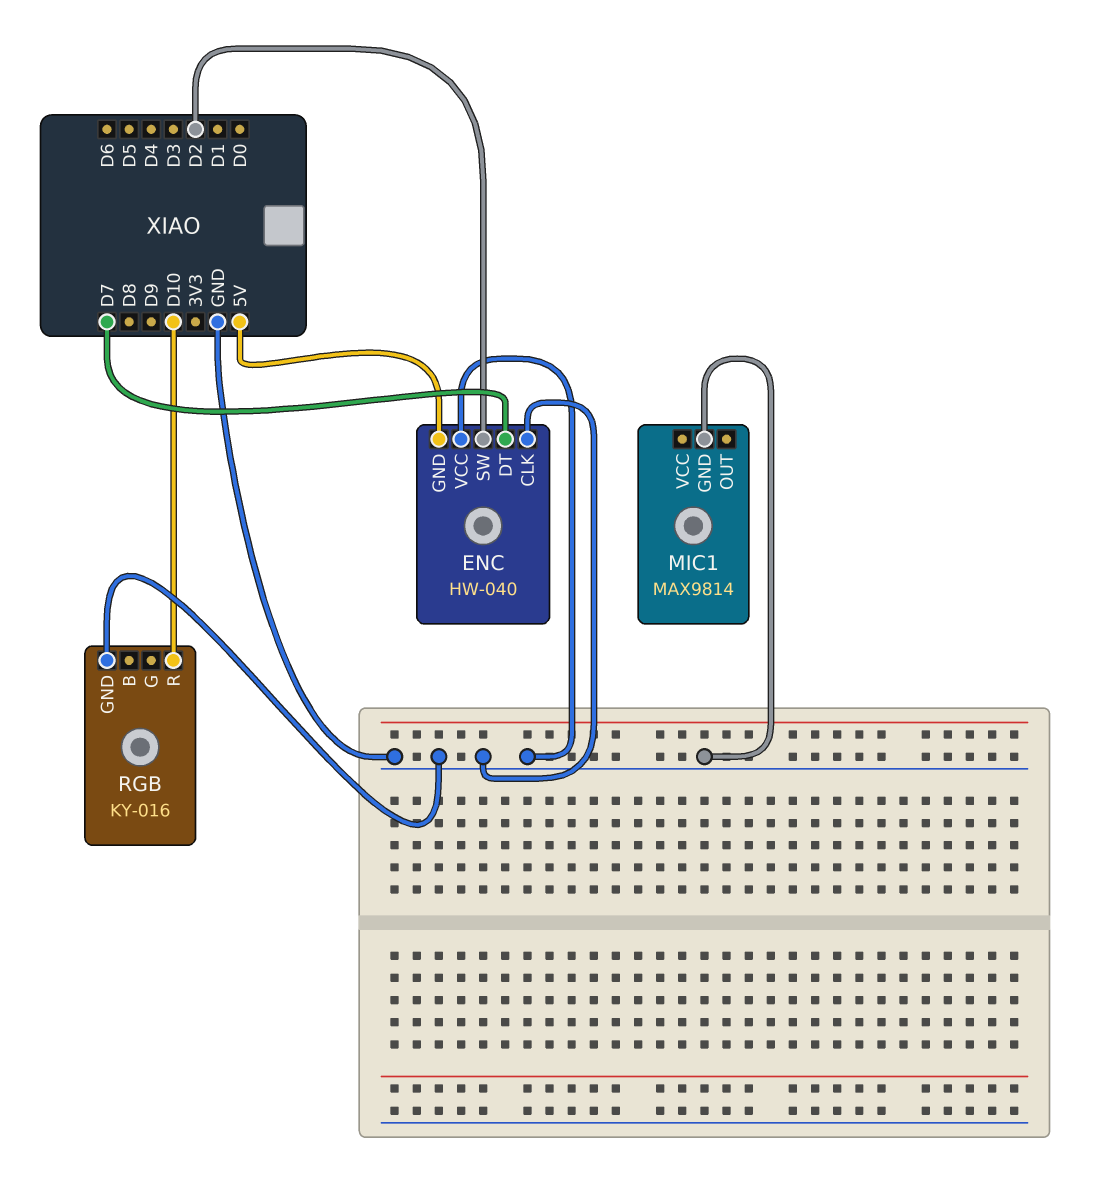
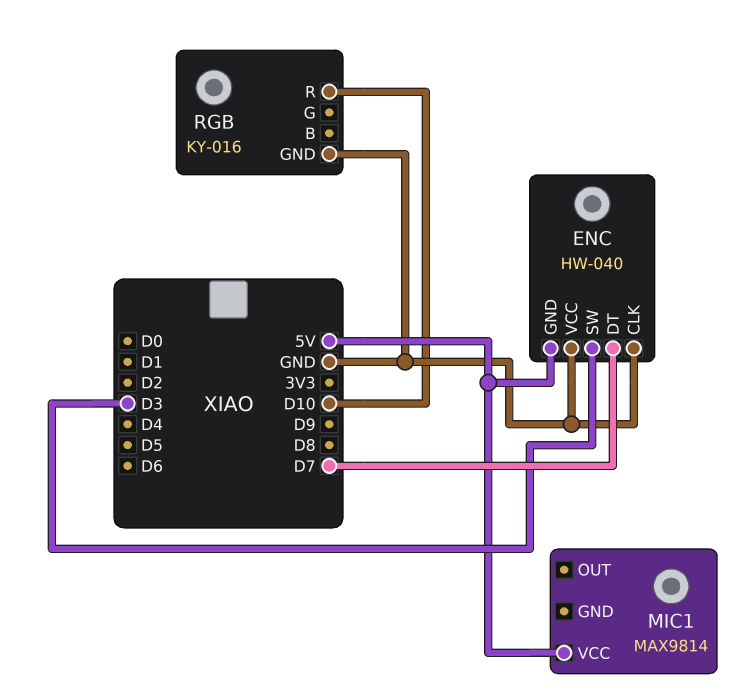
ENC pin SW: D2 -> D3
MIC1 pin GND: GND -> none
MIC1 pin VCC: none -> 5V

